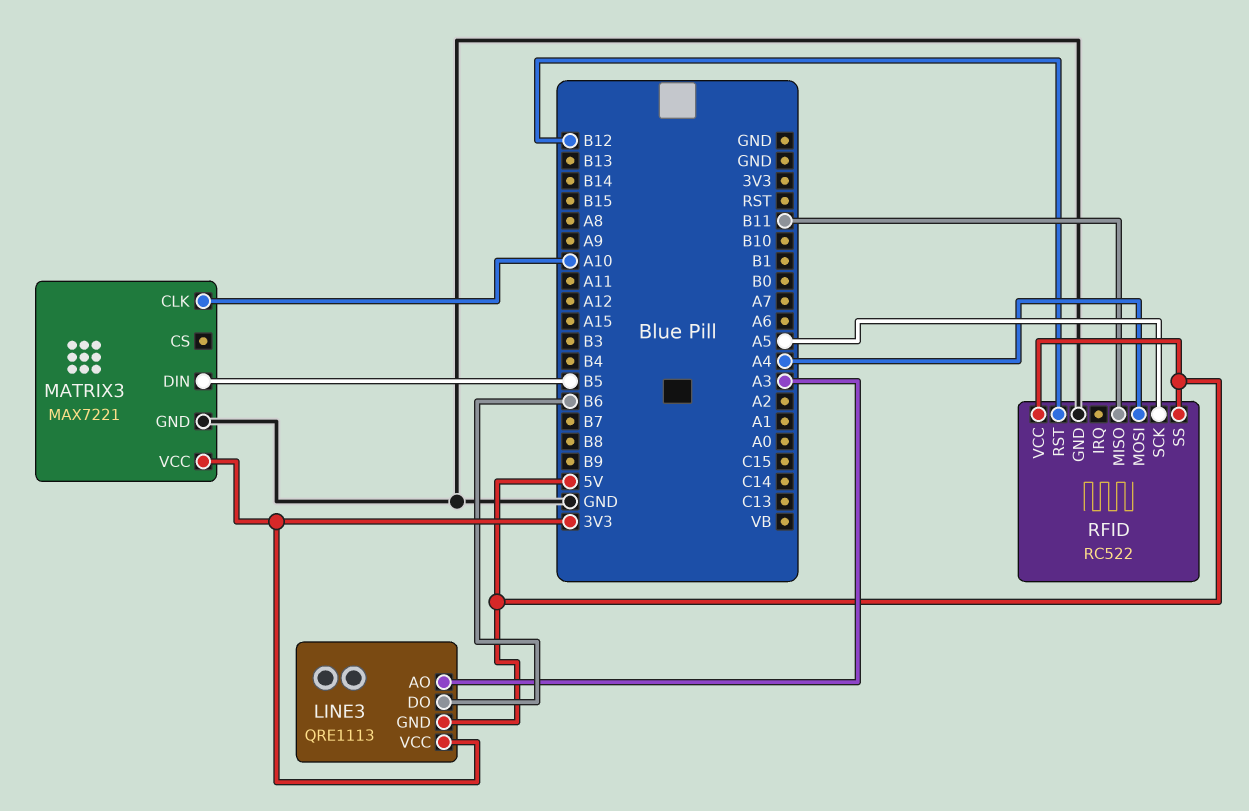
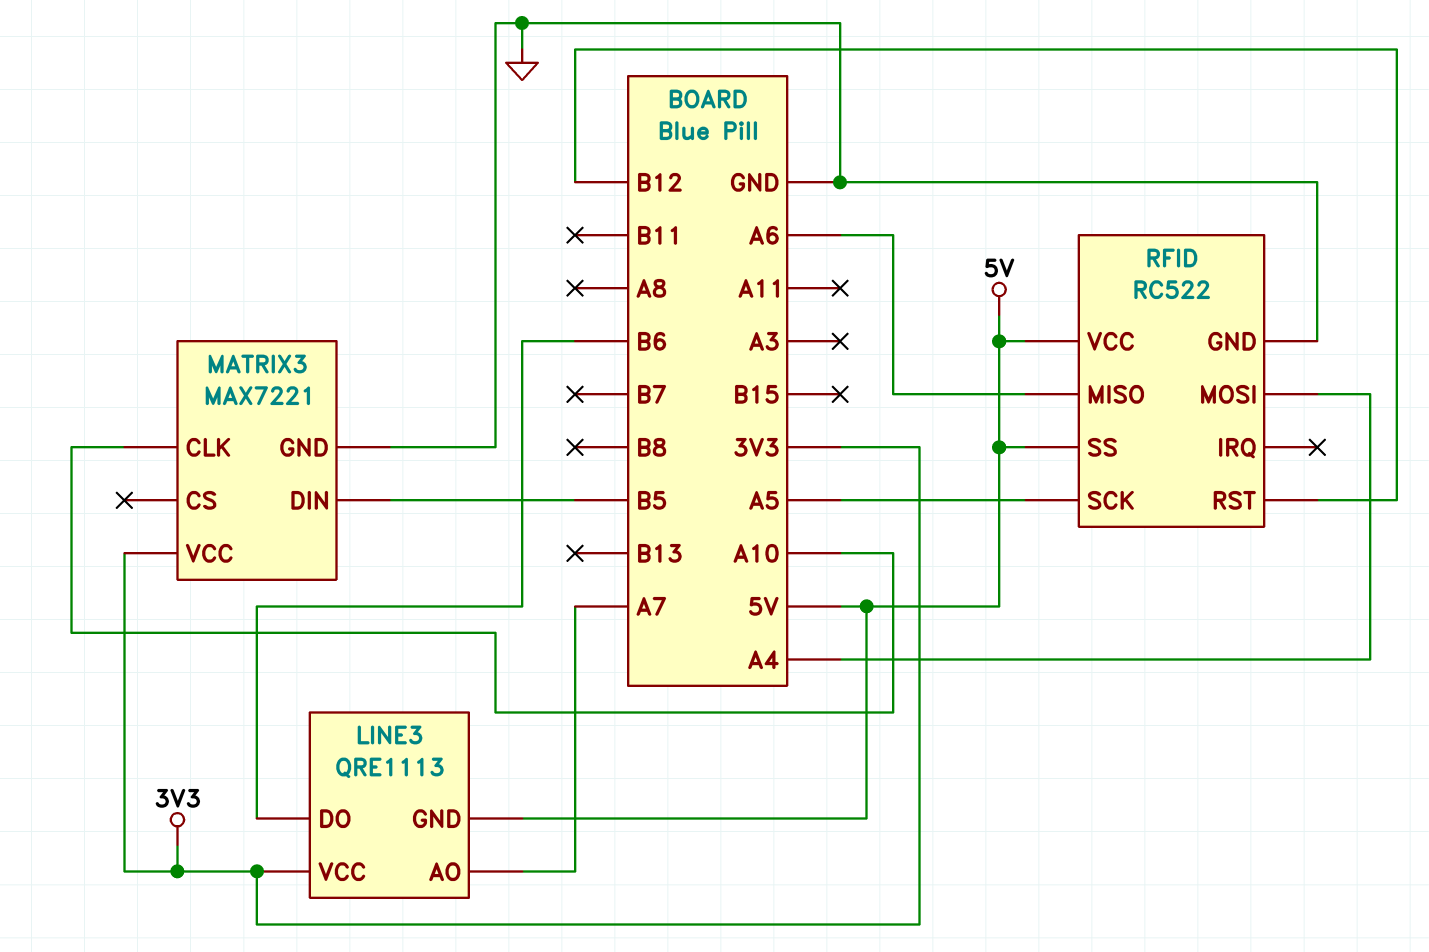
LINE3 pin AO: A3 -> A7
RFID pin MISO: B11 -> A6

